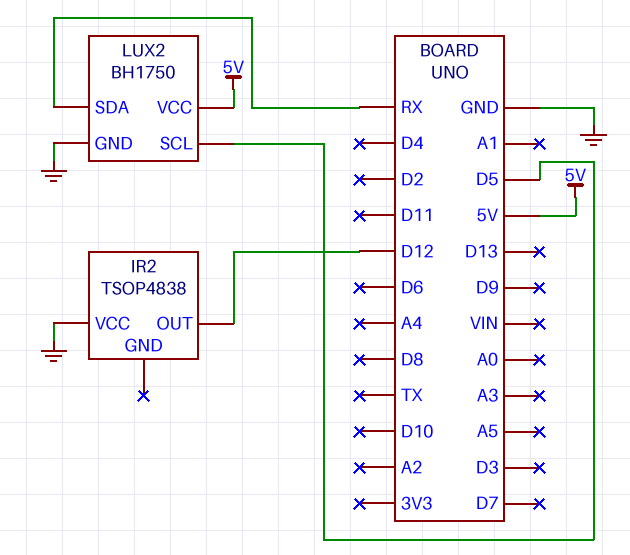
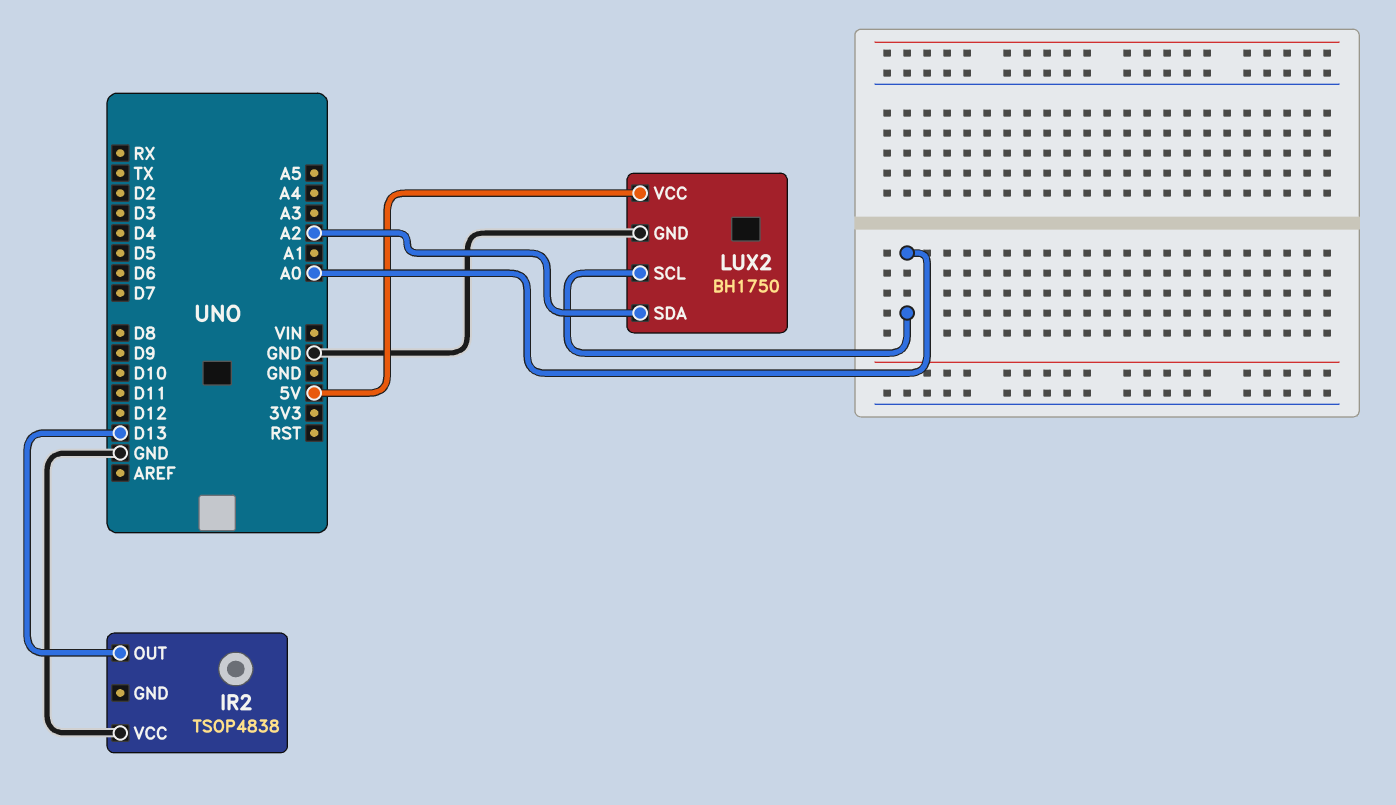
IR2 pin OUT: D12 -> D13
LUX2 pin SCL: D5 -> A0
LUX2 pin SDA: RX -> A2

